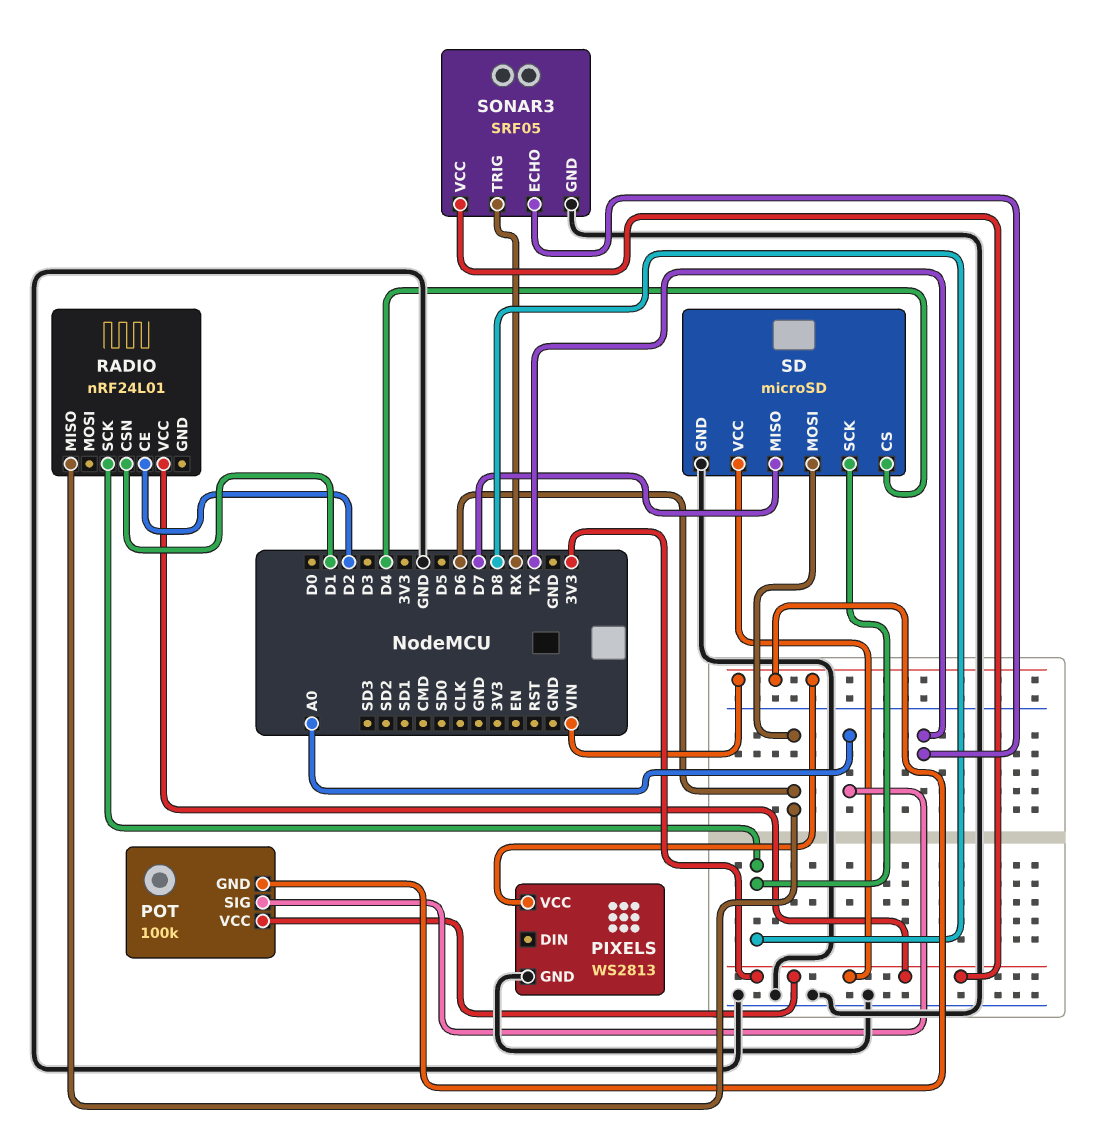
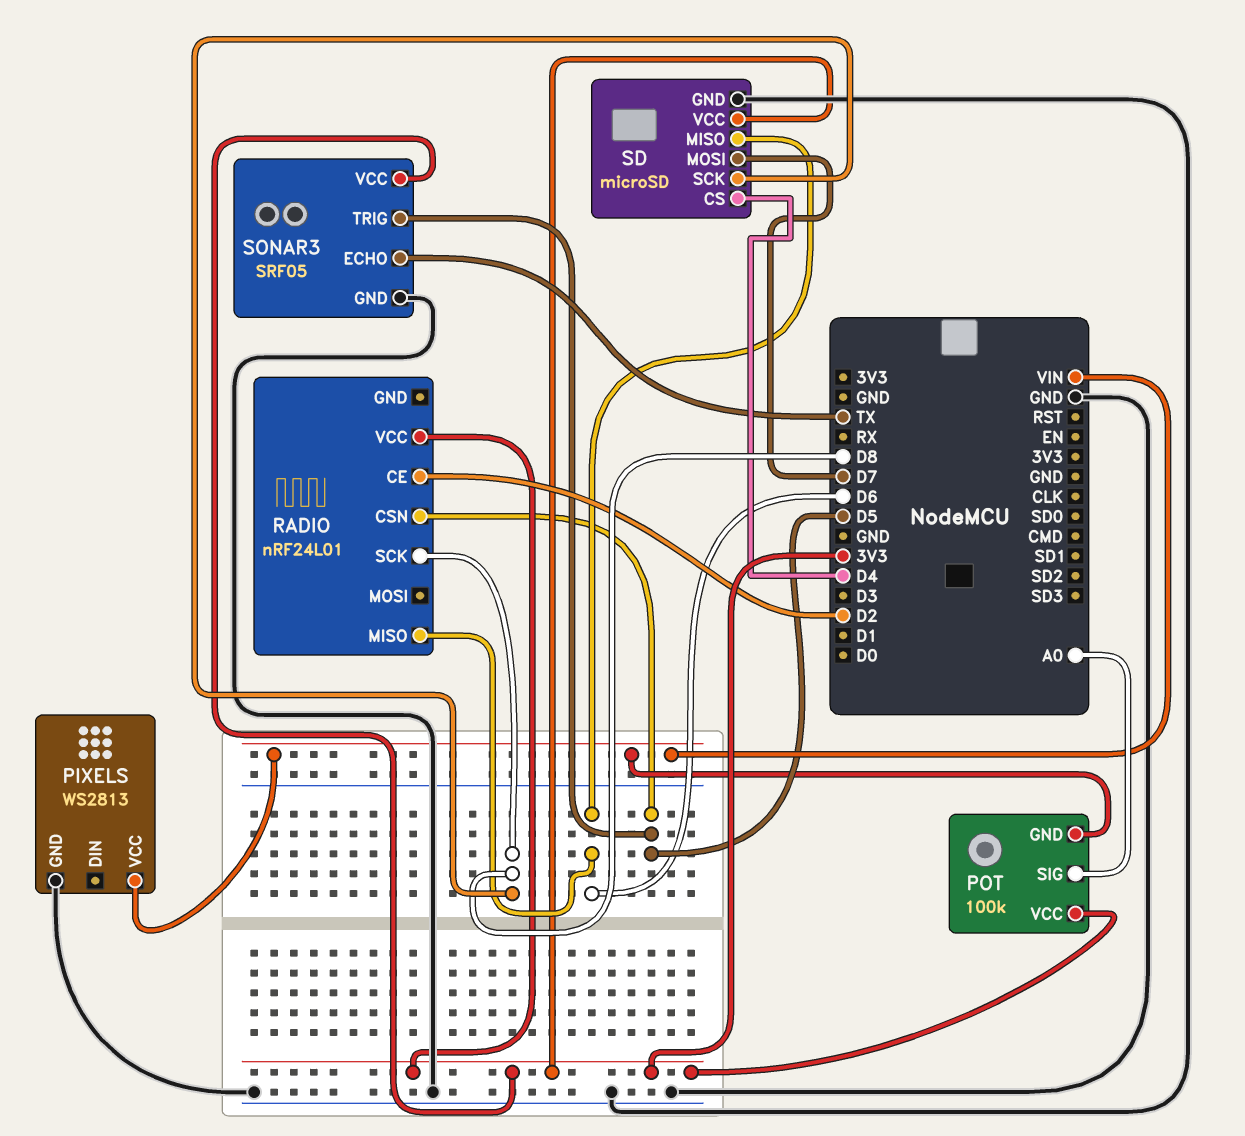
RADIO pin CSN: D1 -> D5
SD pin MISO: D7 -> D6
SD pin MOSI: D6 -> D7
SONAR3 pin TRIG: RX -> D5

